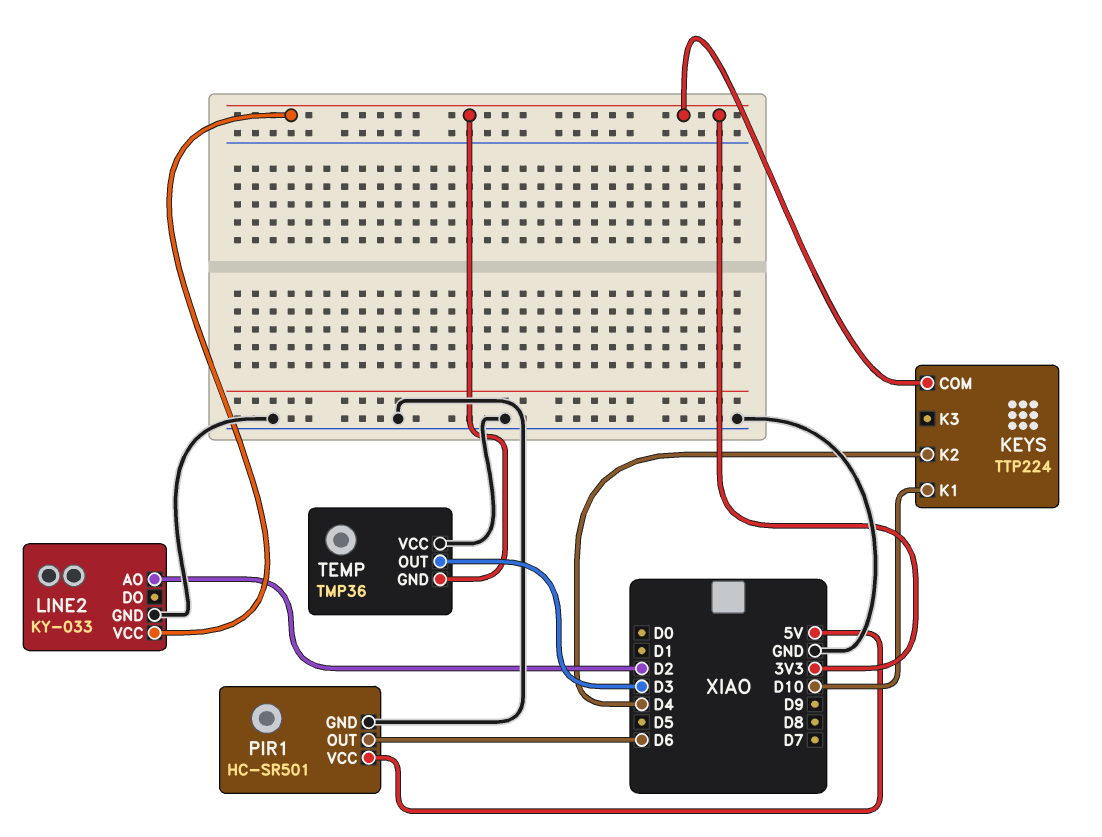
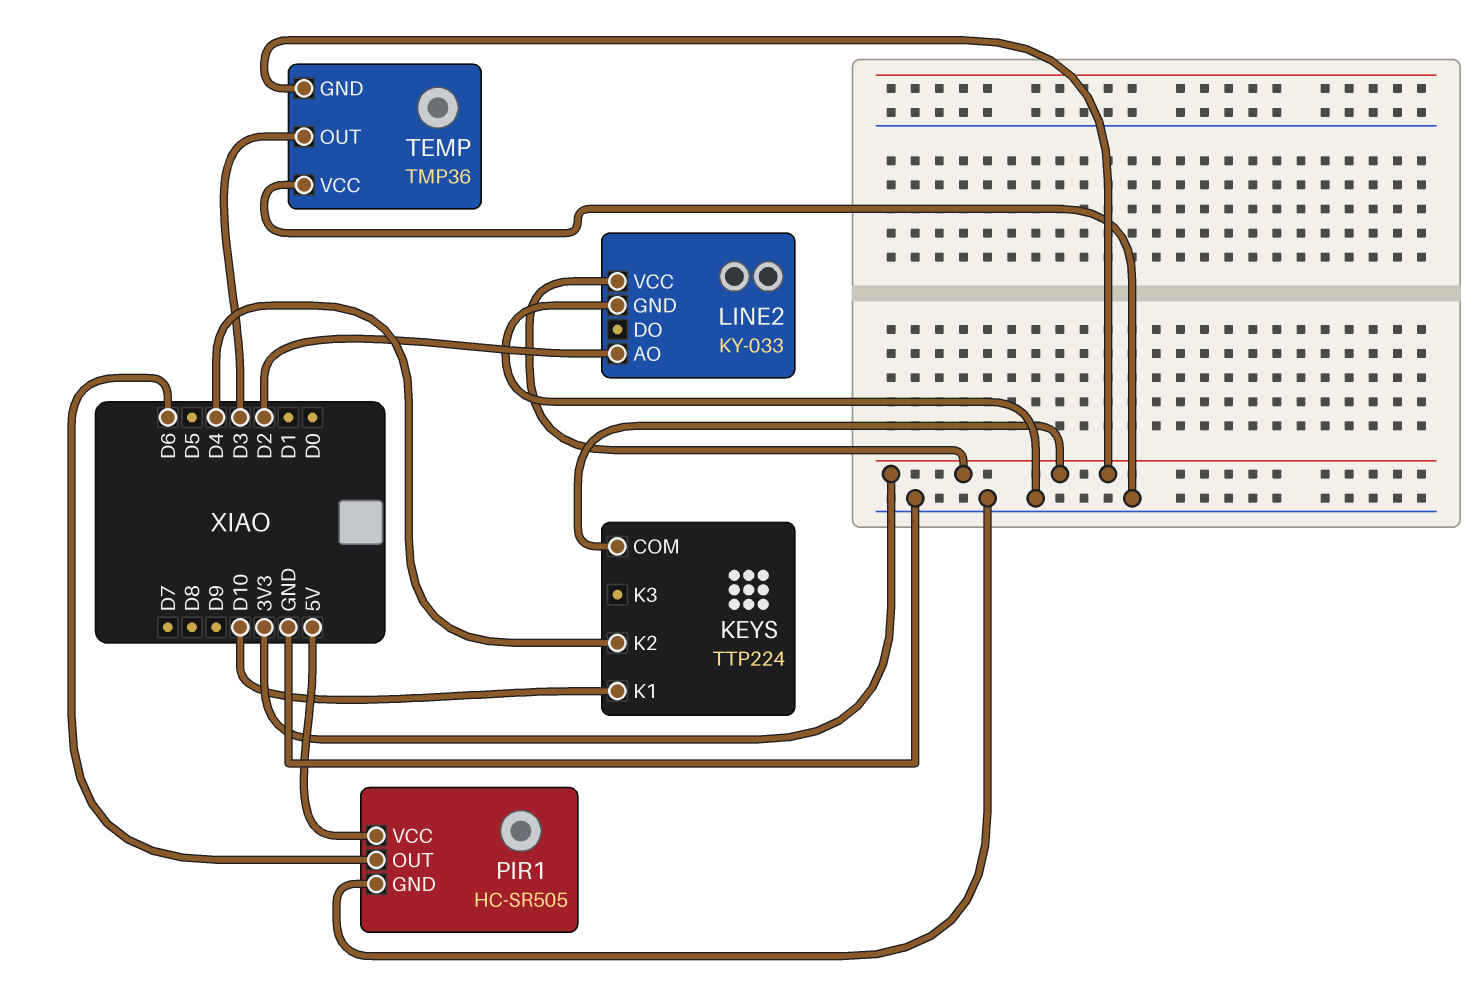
PIR1: HC-SR501 -> HC-SR505

